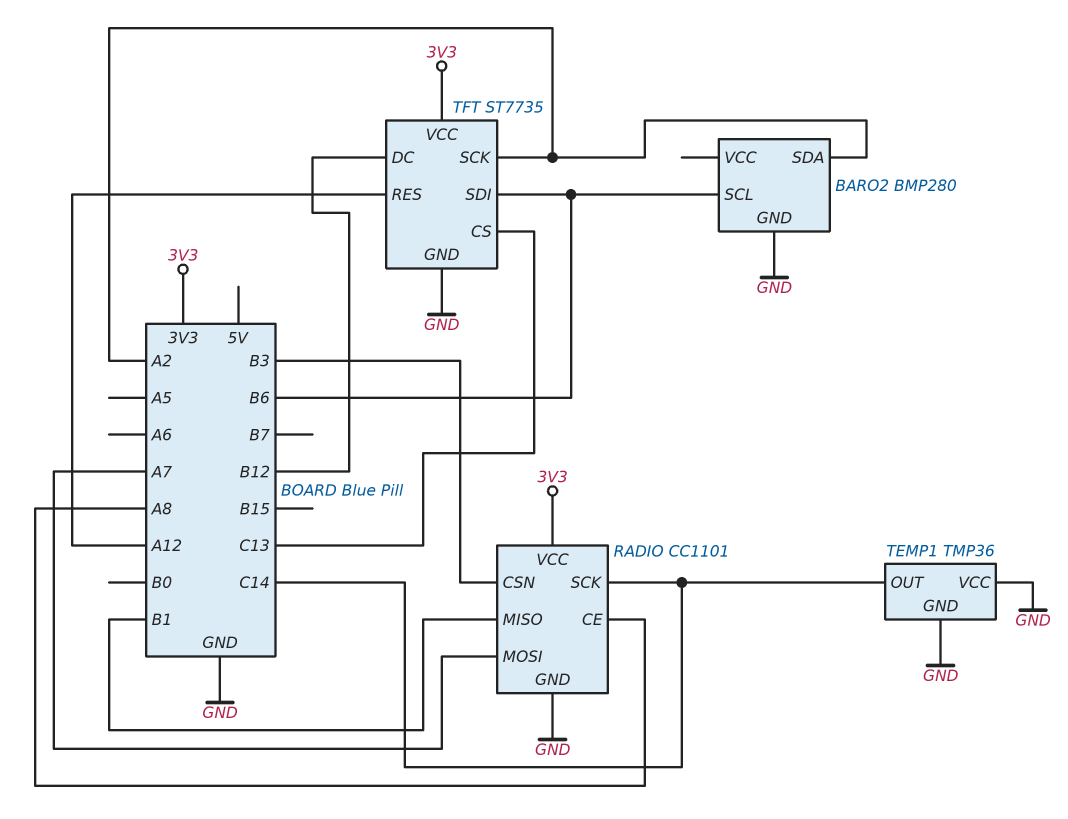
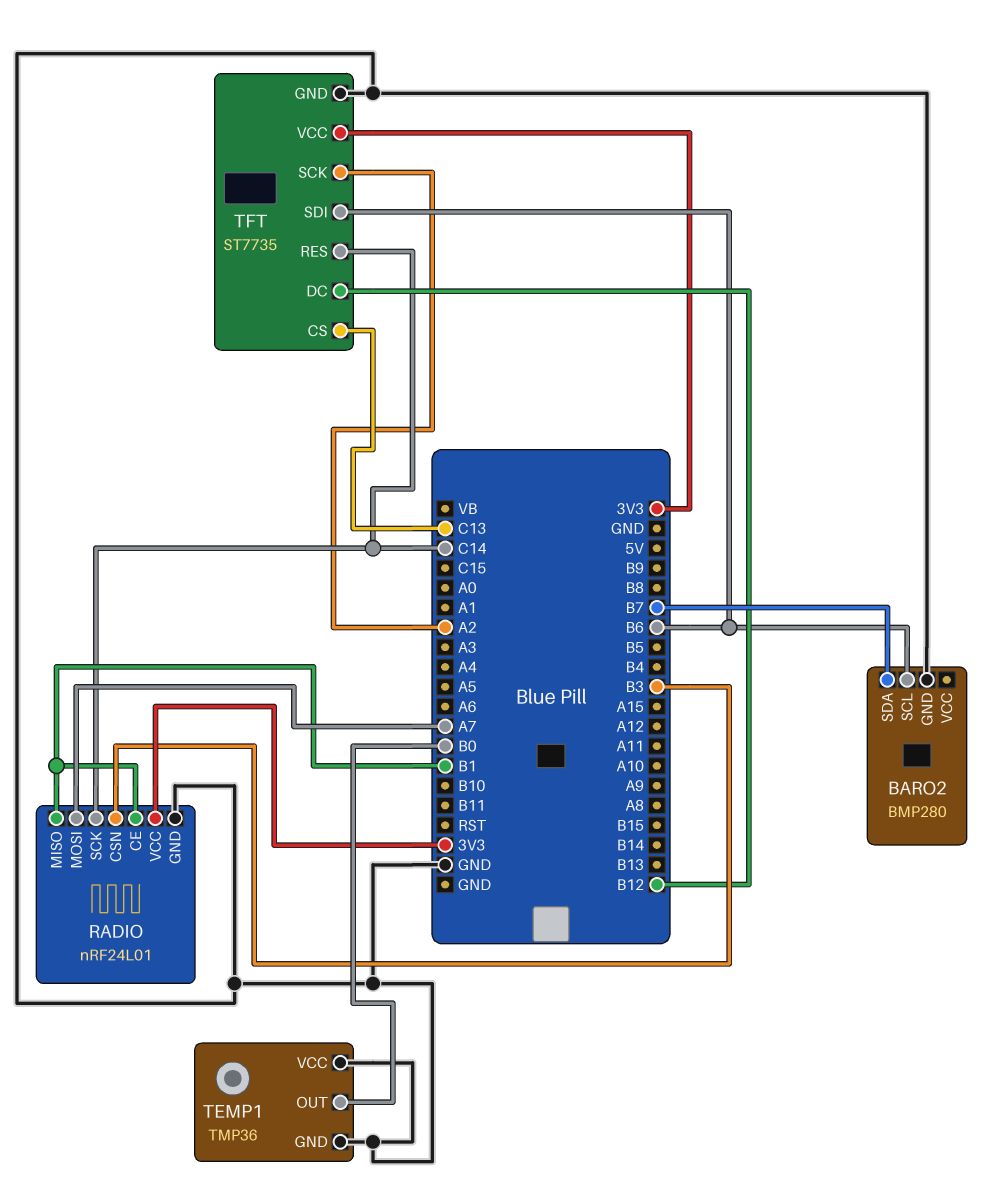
BARO2 pin SDA: A2 -> B7
RADIO: CC1101 -> nRF24L01
RADIO pin CE: A8 -> B1
TEMP1 pin OUT: C14 -> B0
TFT pin RES: A12 -> C14

